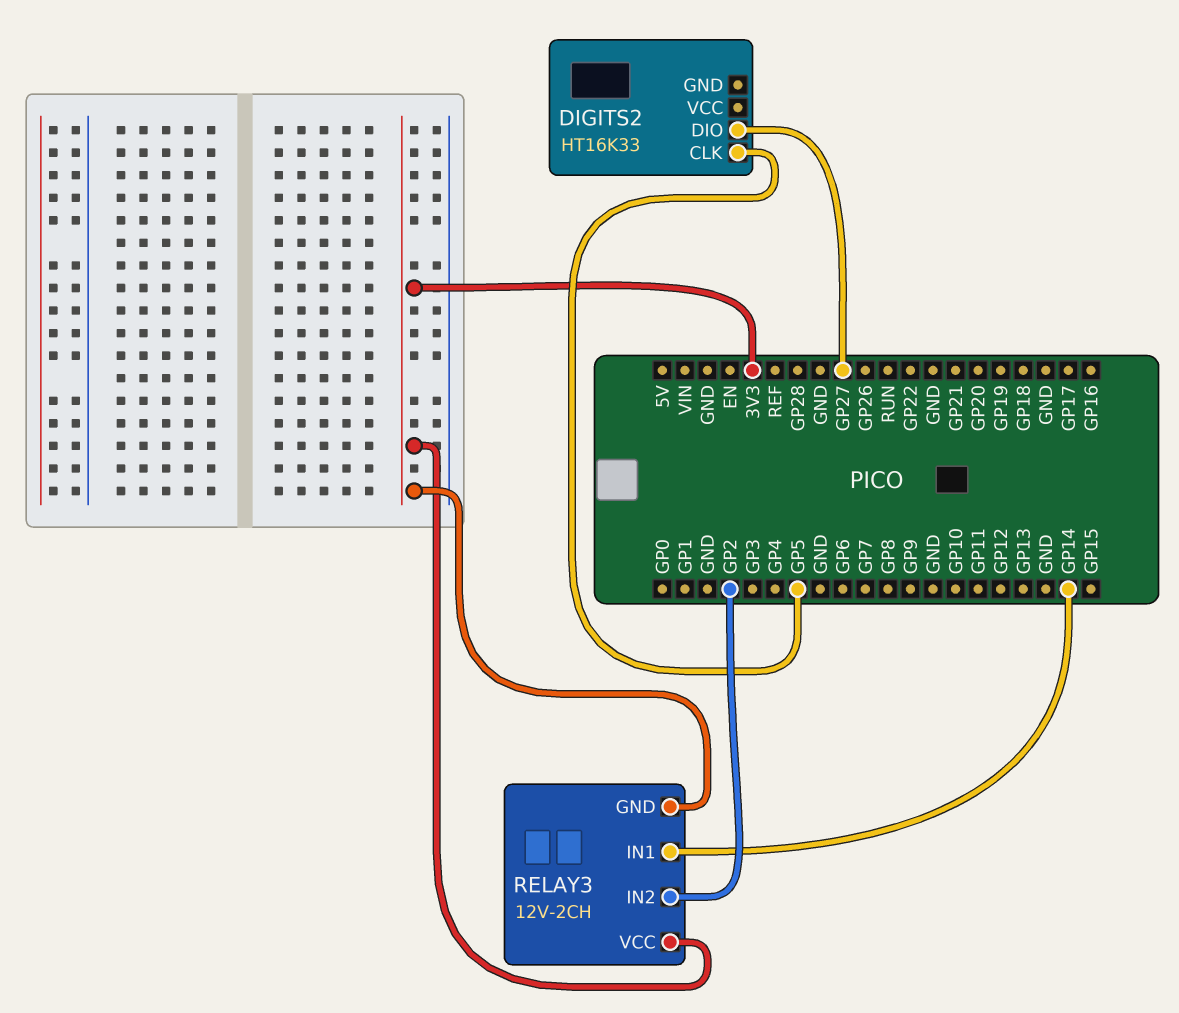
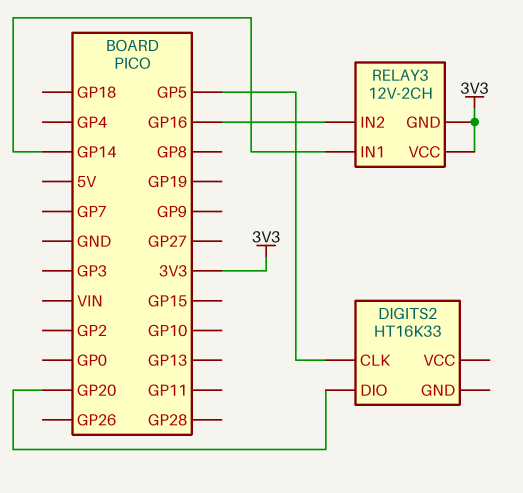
DIGITS2 pin DIO: GP27 -> GP20
RELAY3 pin IN2: GP2 -> GP16

